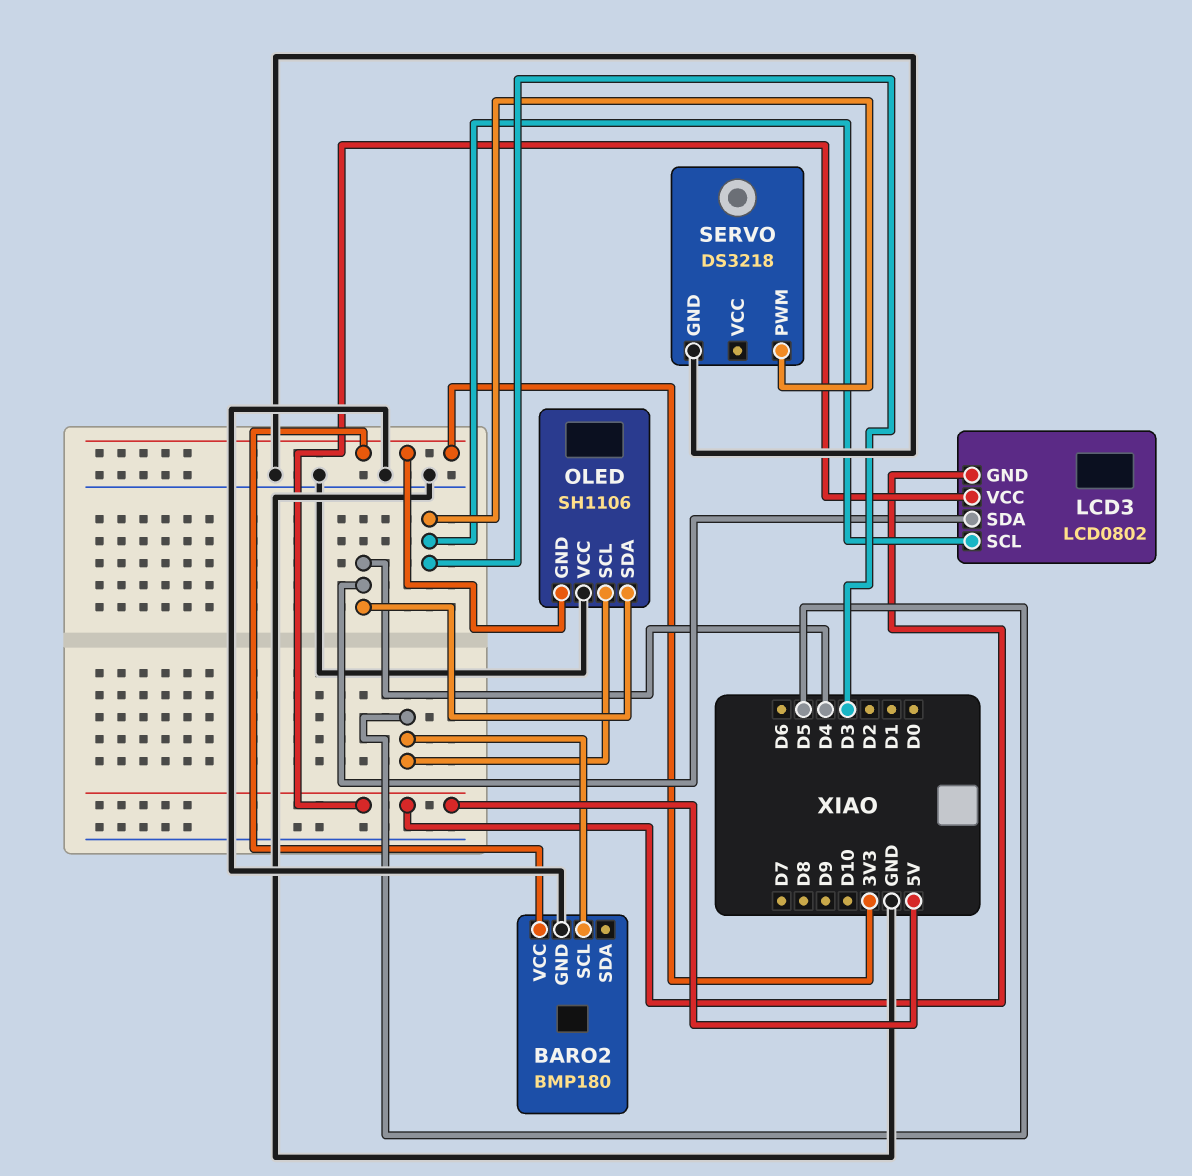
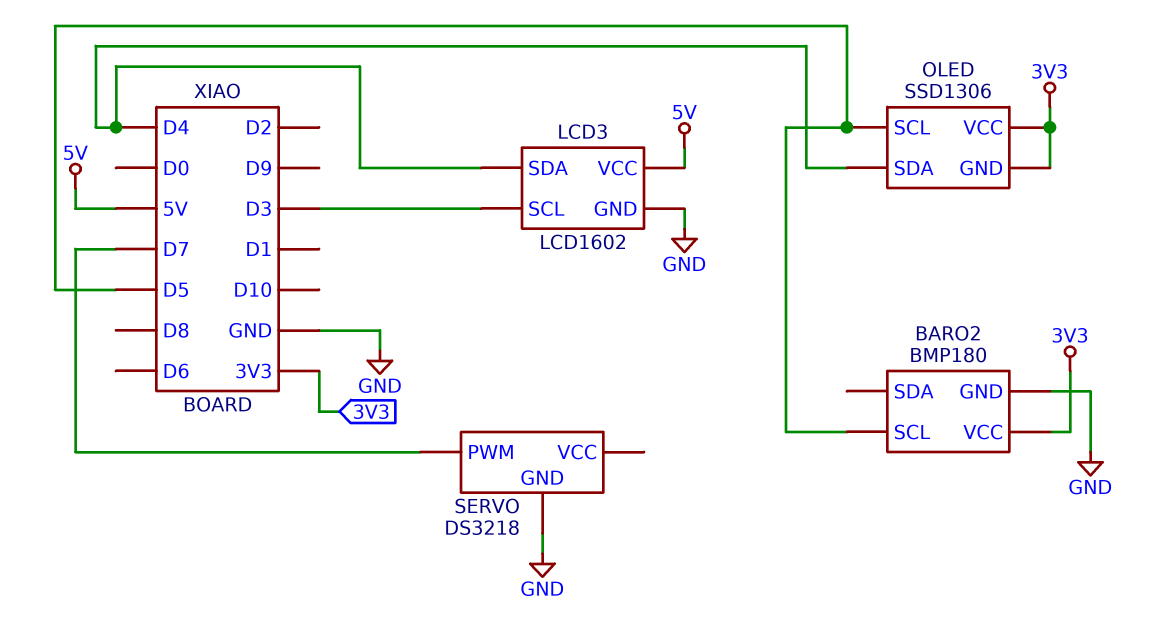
LCD3: LCD0802 -> LCD1602
LCD3 pin GND: 5V -> GND
OLED: SH1106 -> SSD1306
OLED pin VCC: GND -> 3V3
SERVO pin PWM: D3 -> D7

